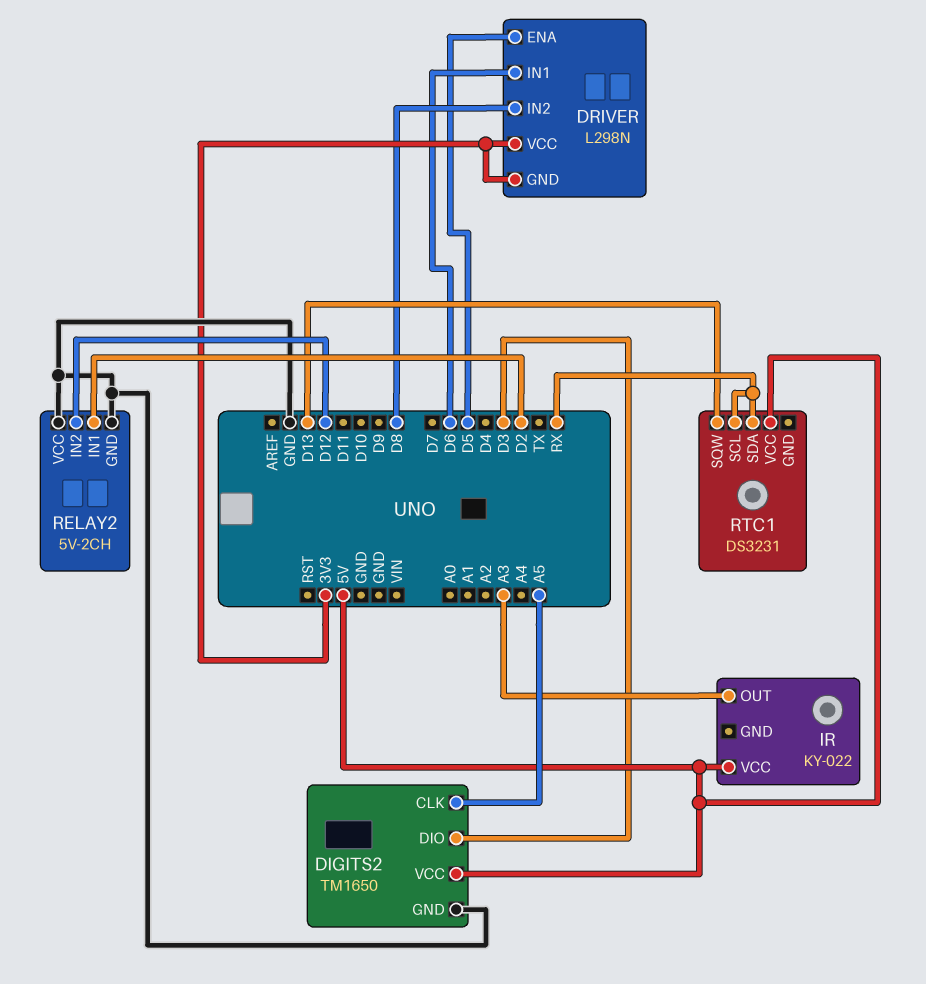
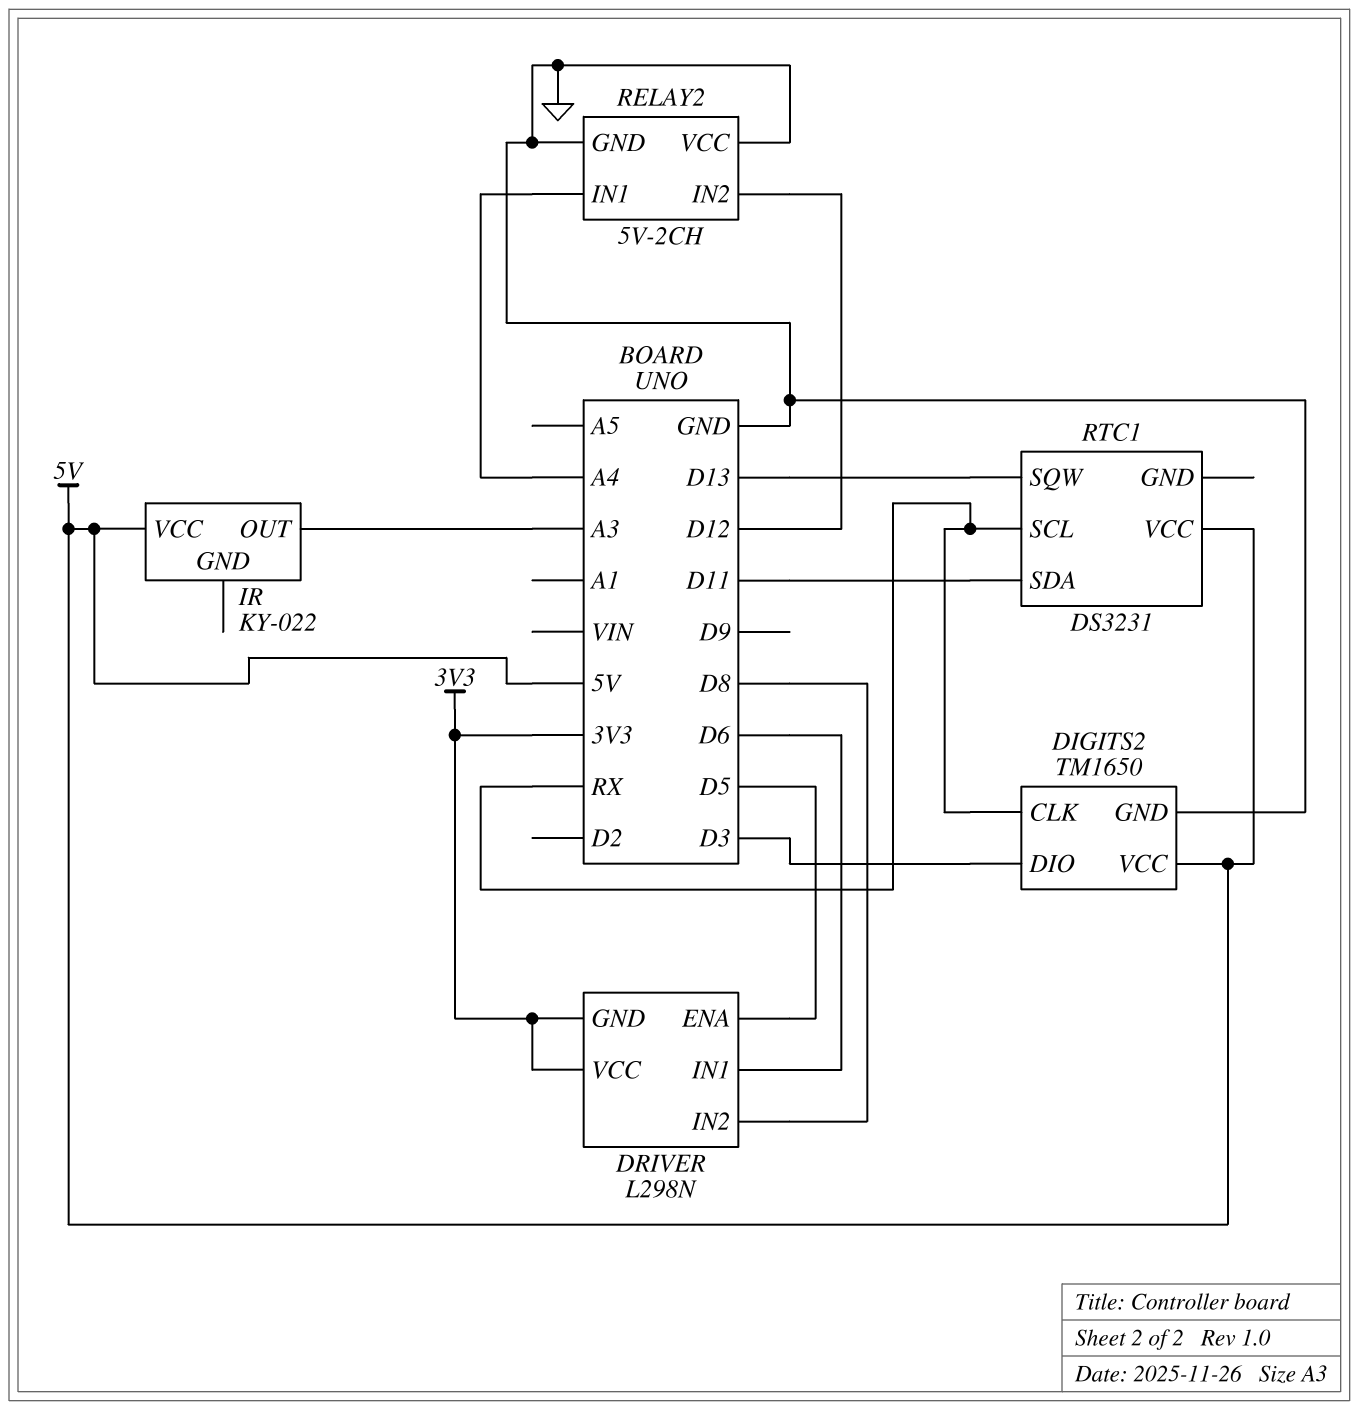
DIGITS2 pin CLK: A5 -> RX
RELAY2 pin IN1: D2 -> A4
RTC1 pin SDA: RX -> D11

